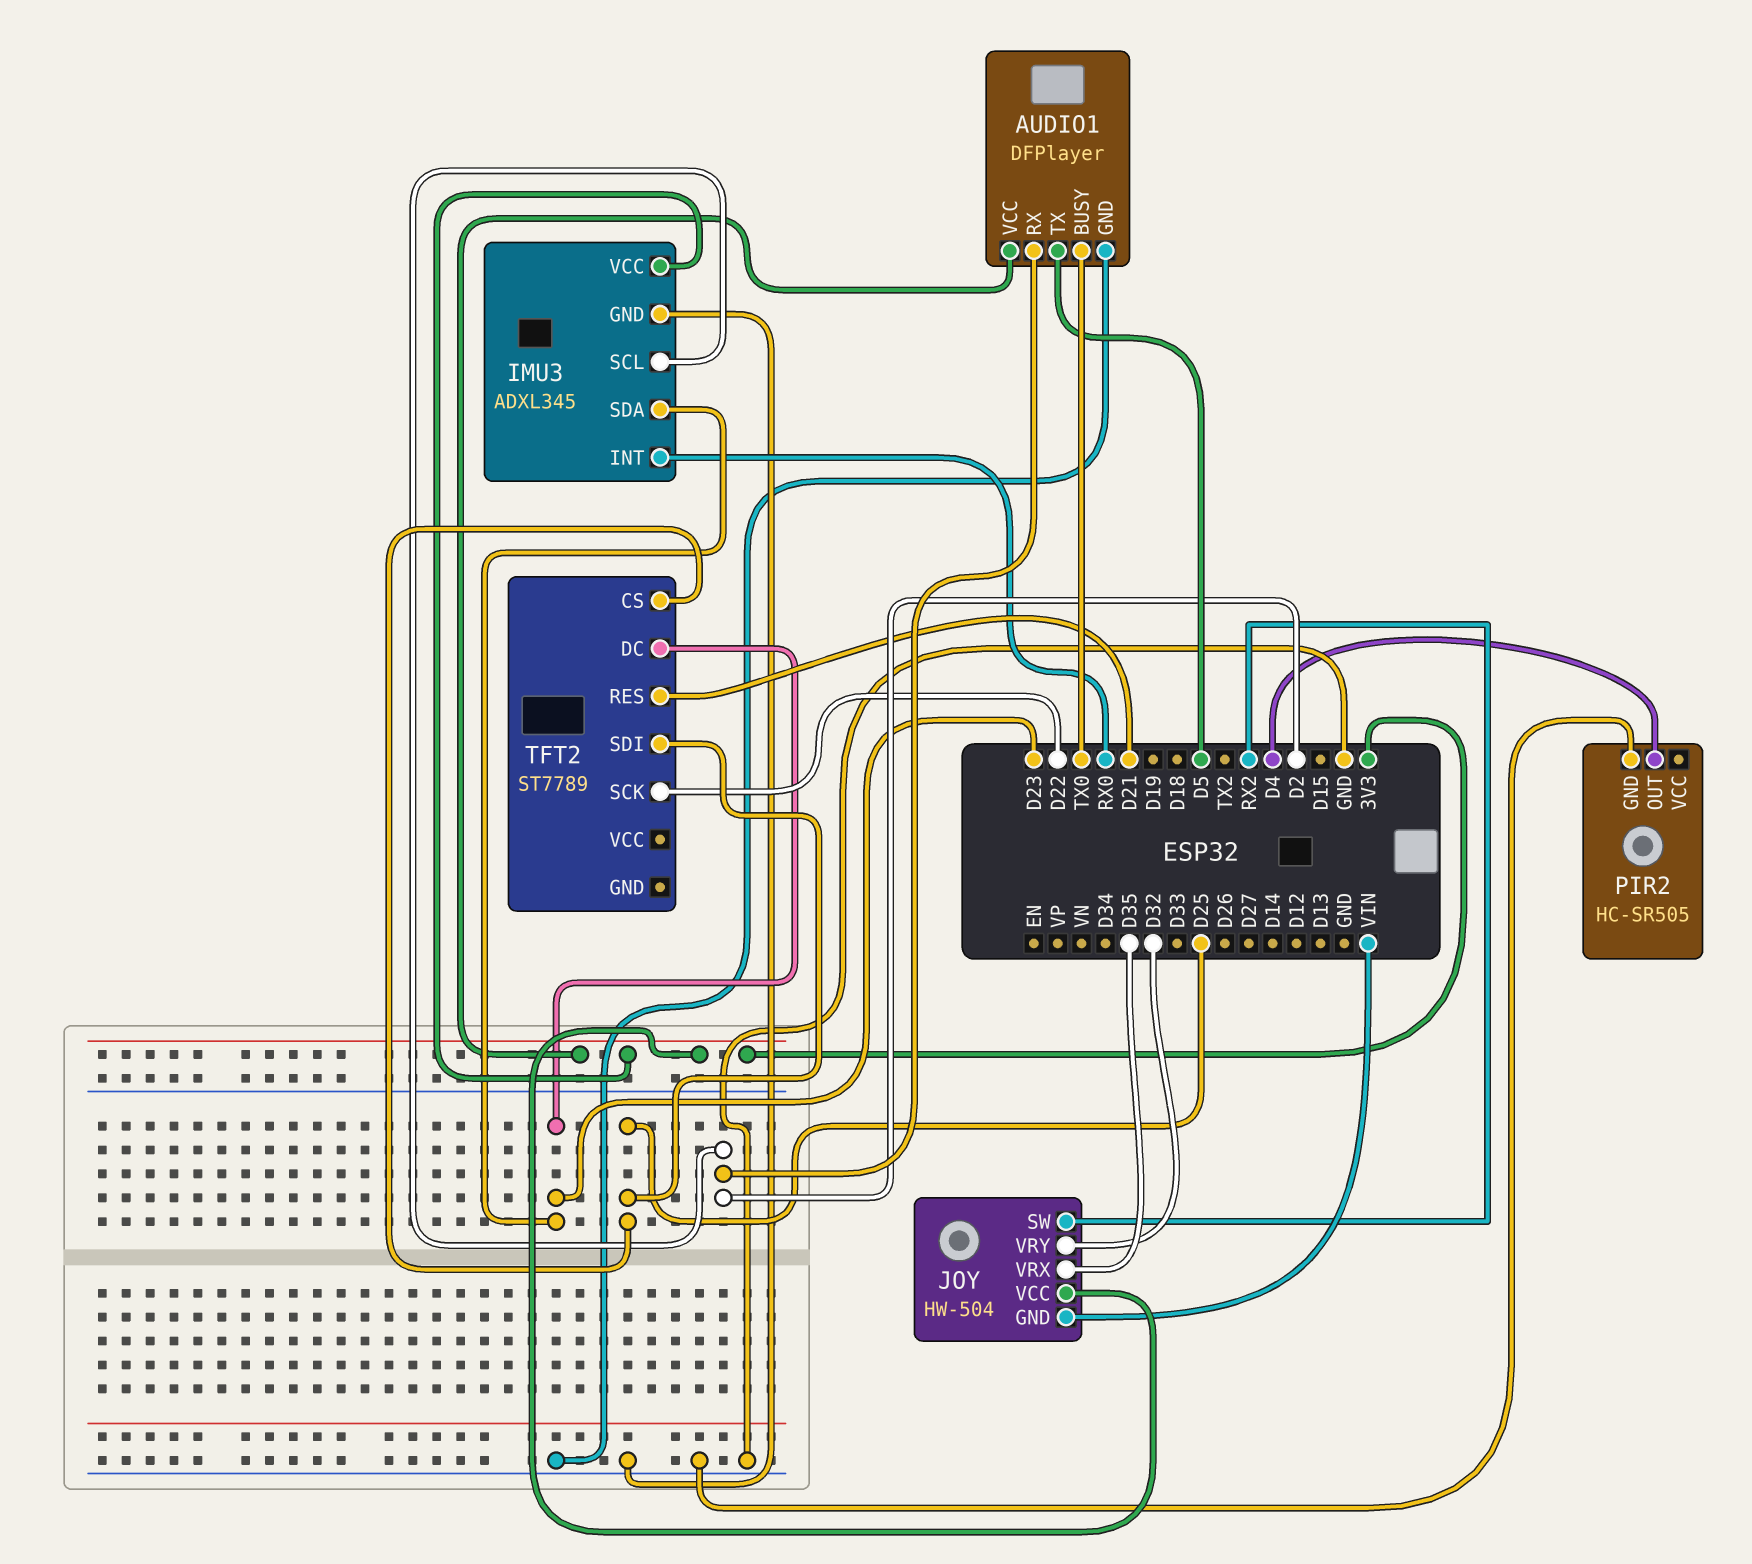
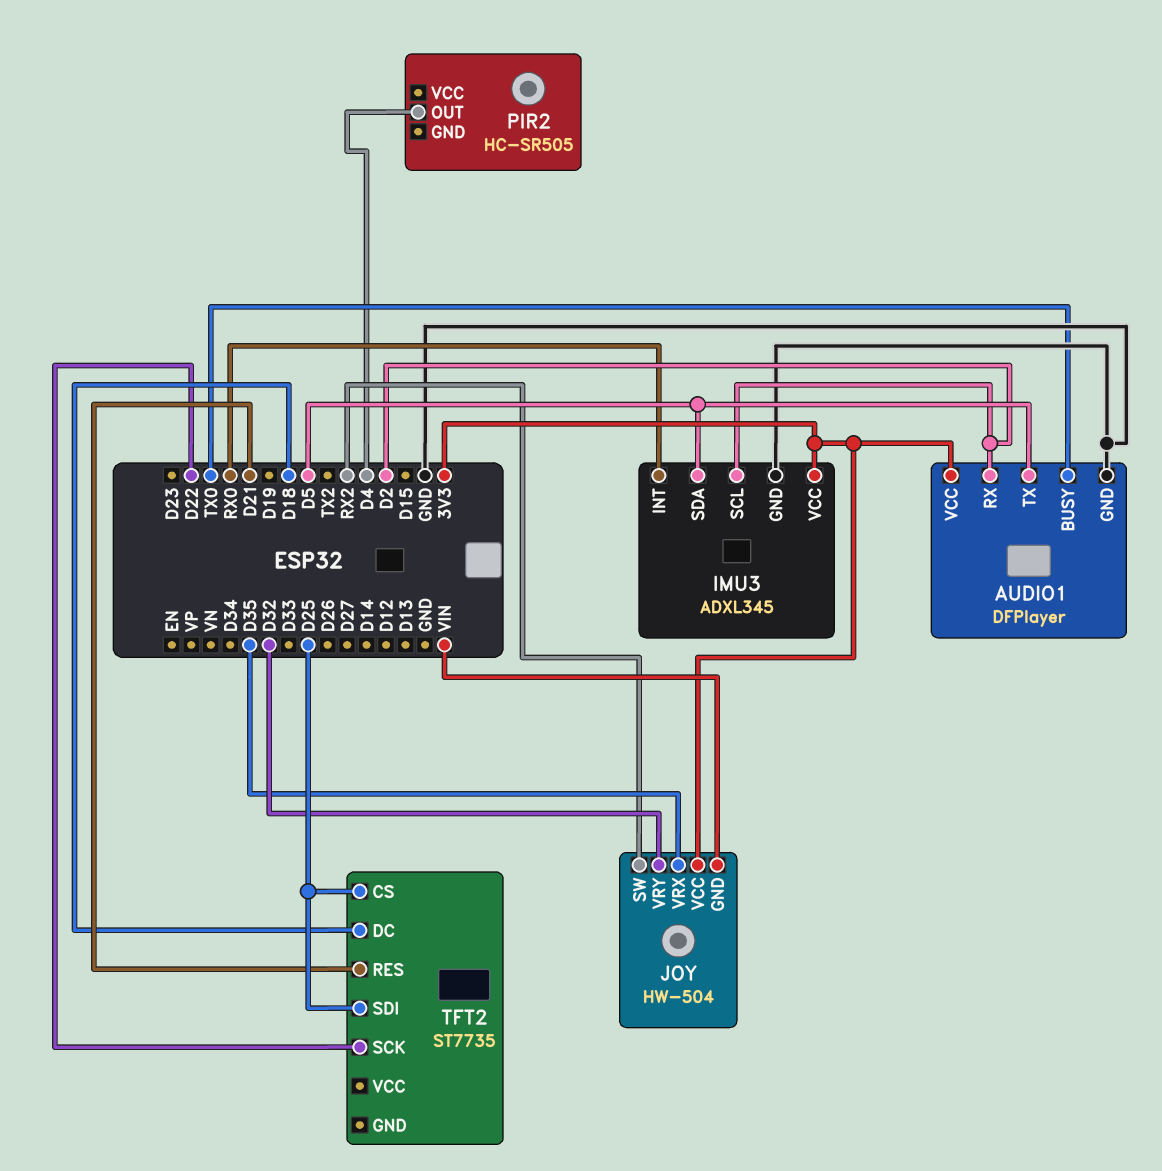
IMU3 pin SDA: D23 -> D5
PIR2 pin GND: GND -> none
TFT2: ST7789 -> ST7735
TFT2 pin DC: D23 -> D18

